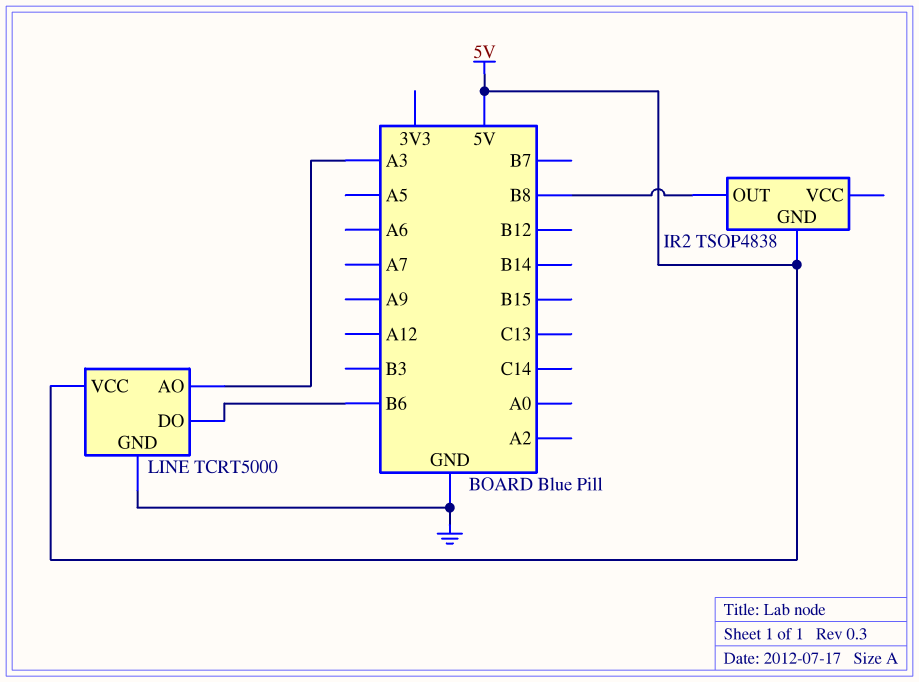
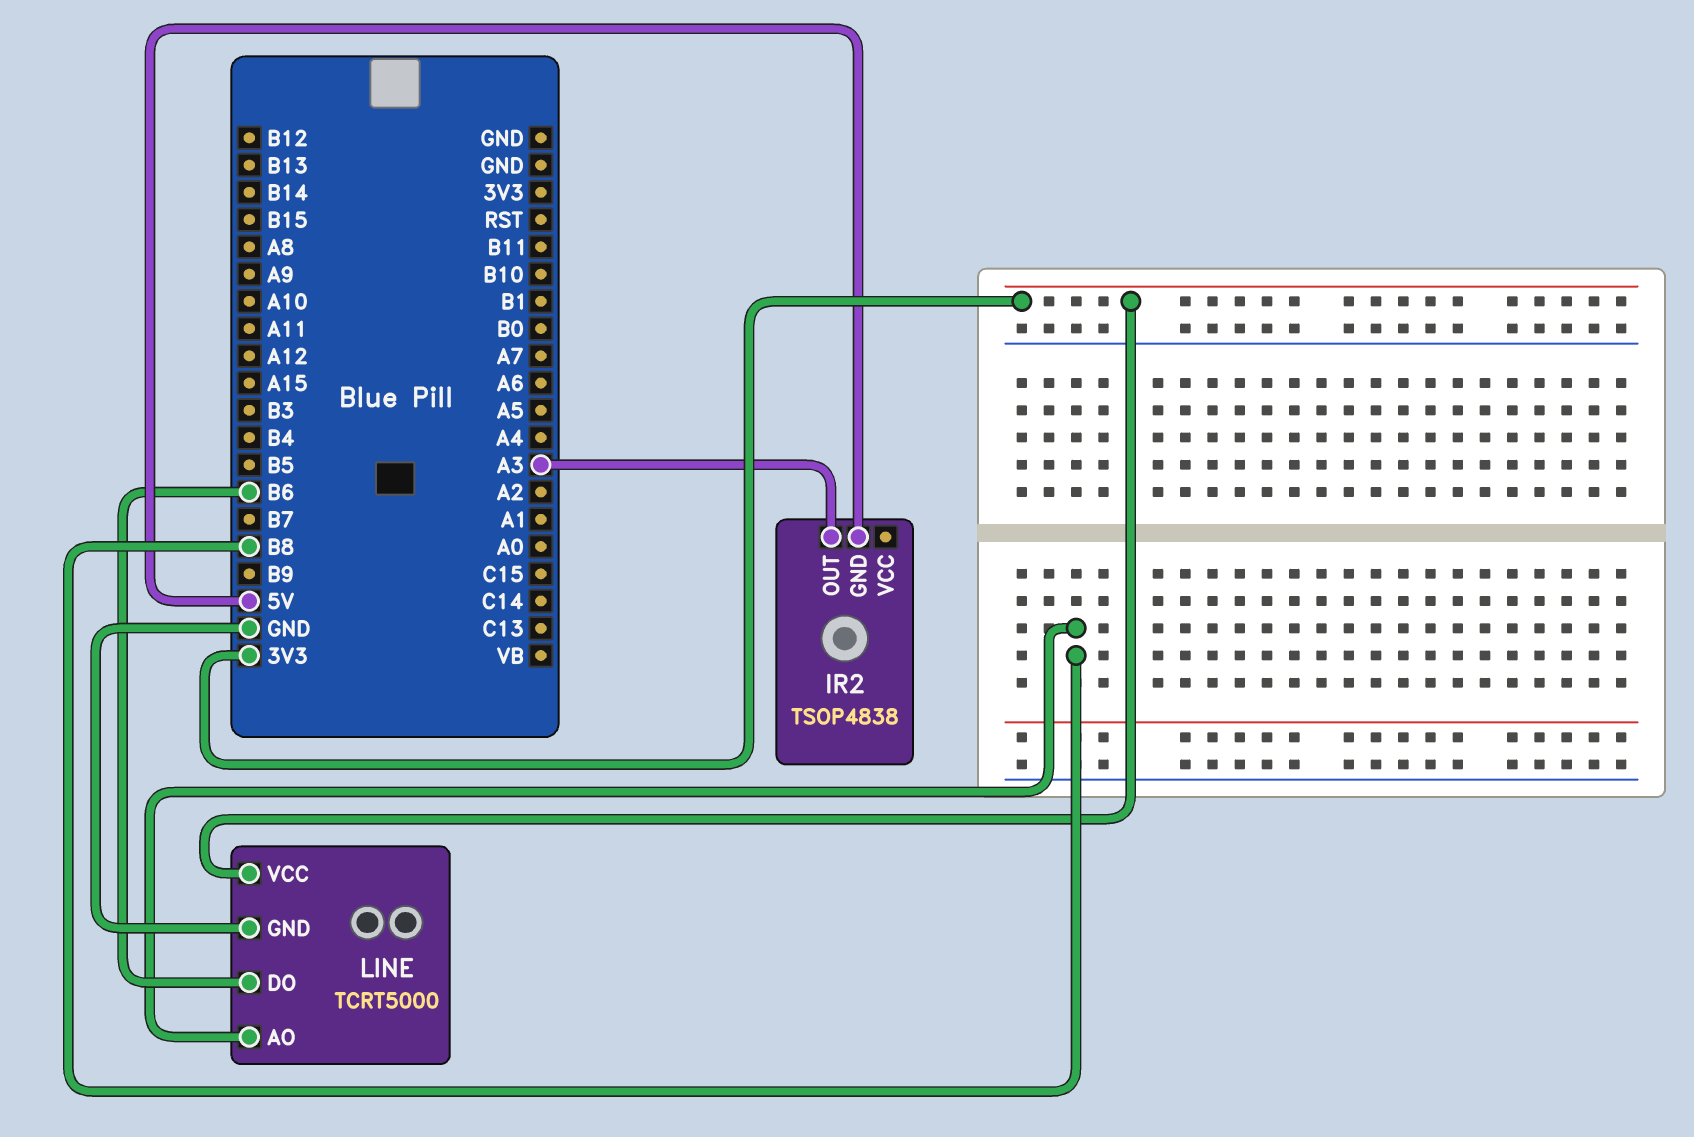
IR2 pin OUT: B8 -> A3
LINE pin AO: A3 -> B8
LINE pin VCC: 5V -> 3V3

